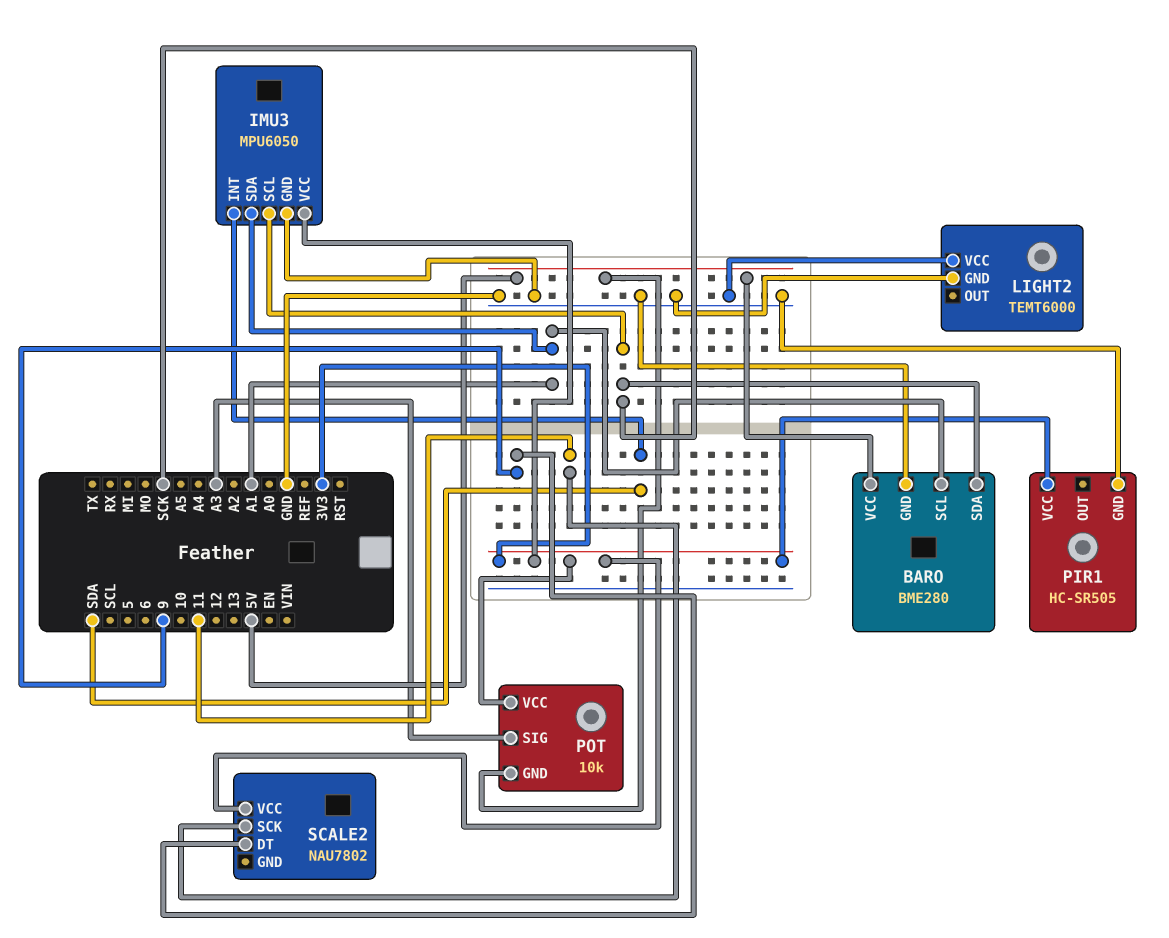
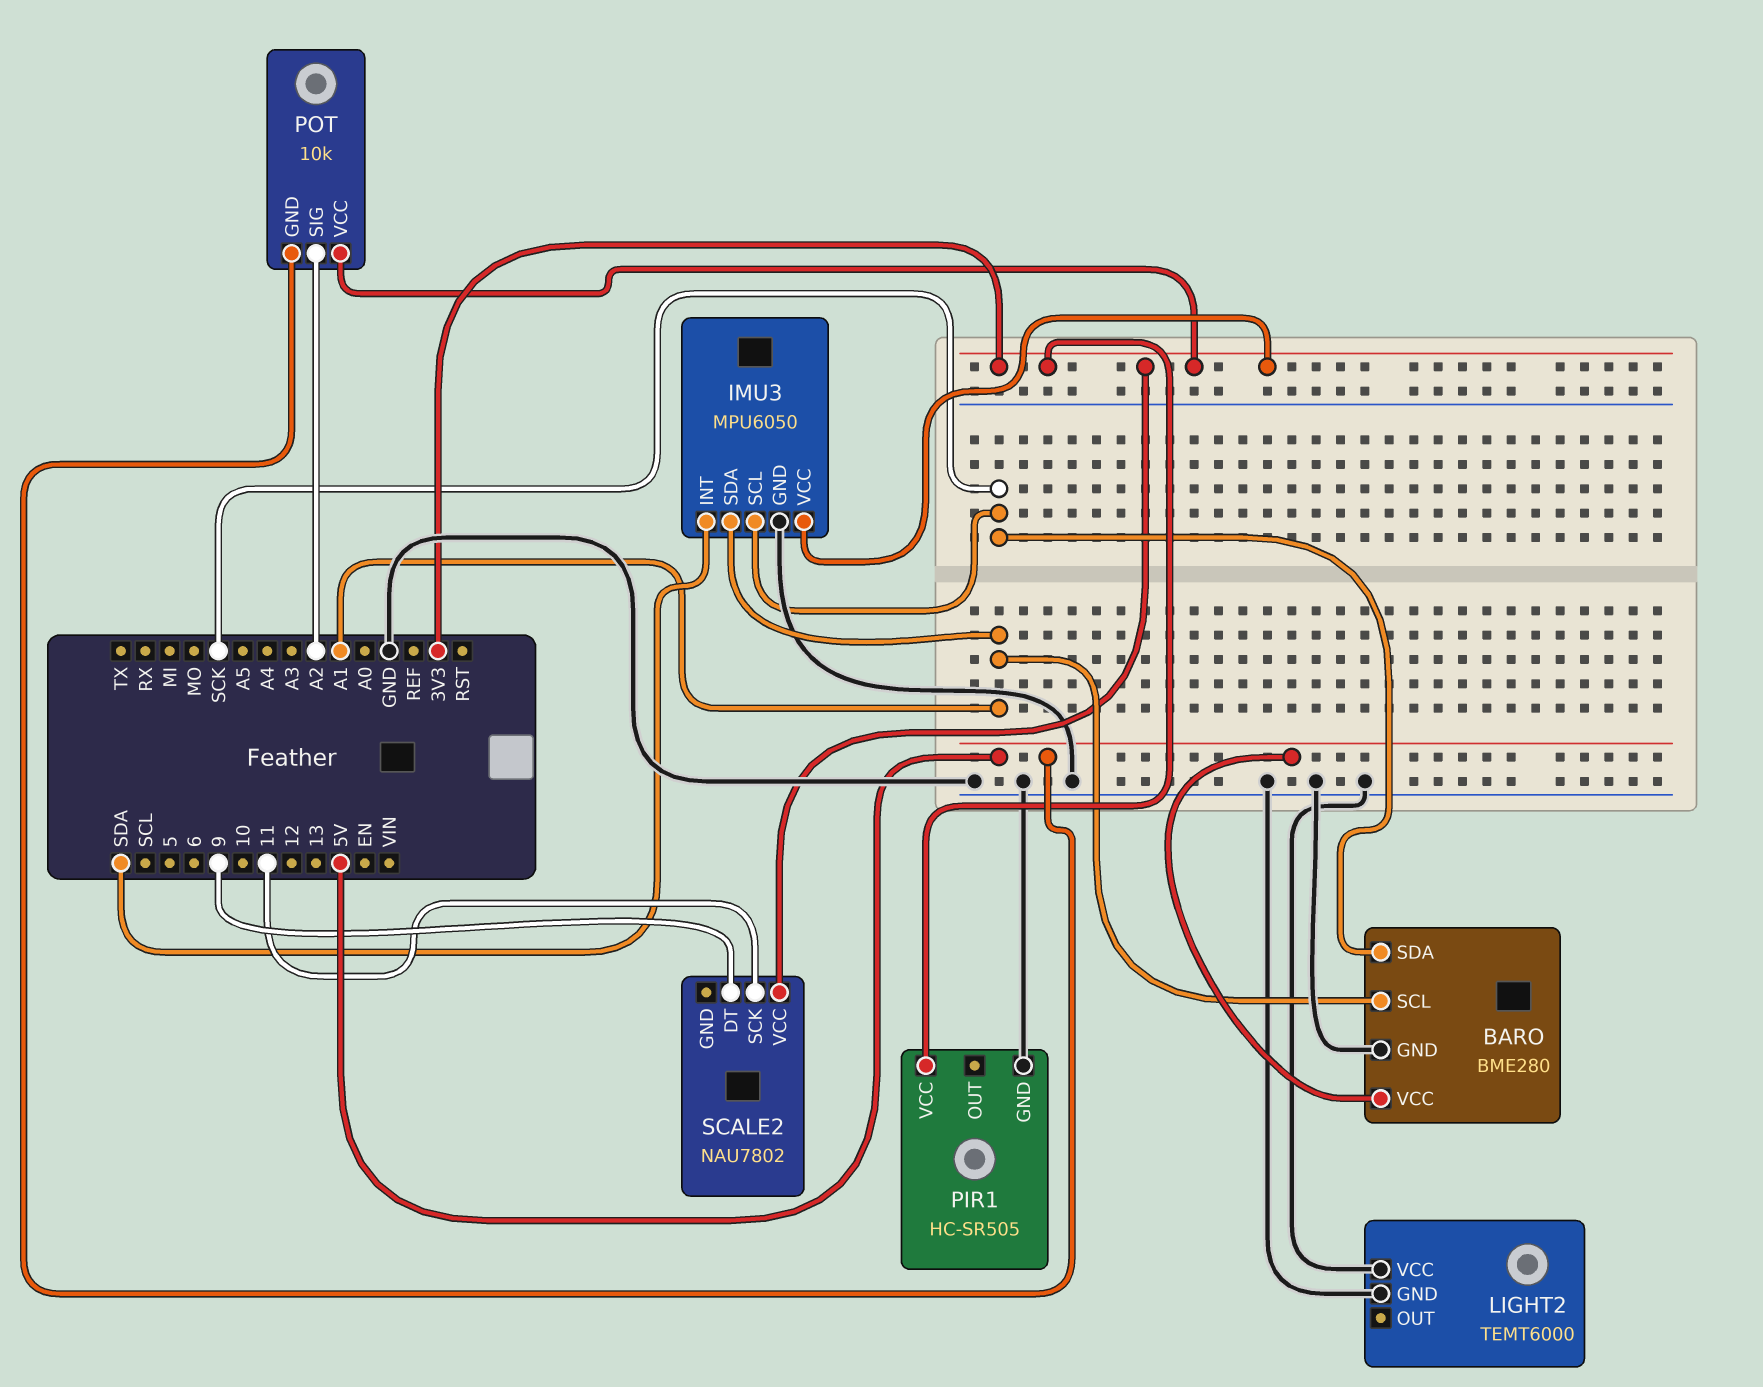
POT pin SIG: A3 -> A2

